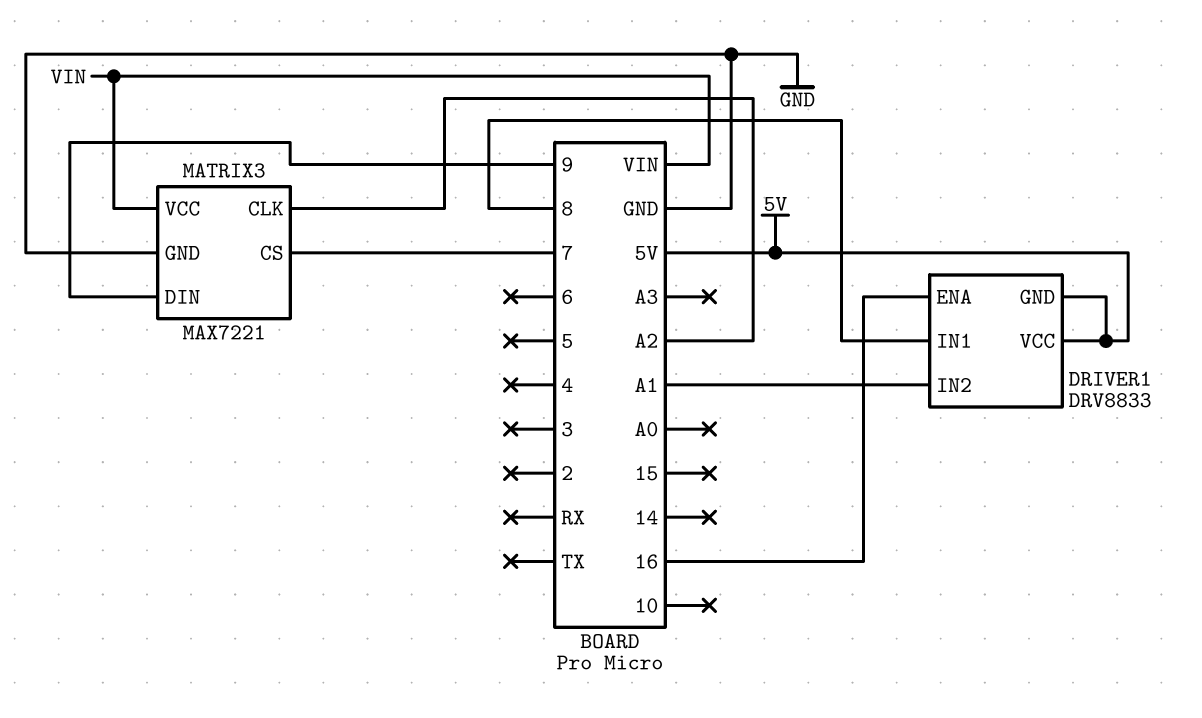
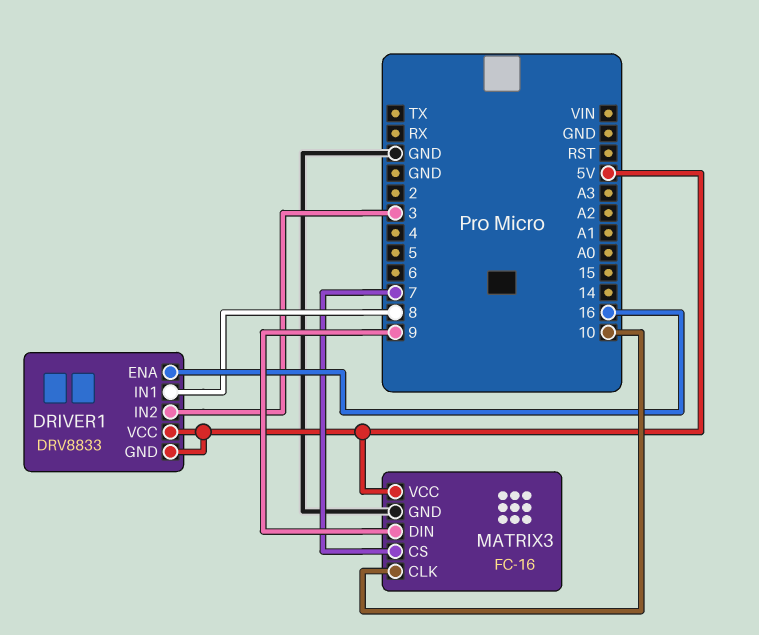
DRIVER1 pin IN2: A1 -> 3
MATRIX3: MAX7221 -> FC-16
MATRIX3 pin CLK: A2 -> 10
MATRIX3 pin VCC: VIN -> 5V

